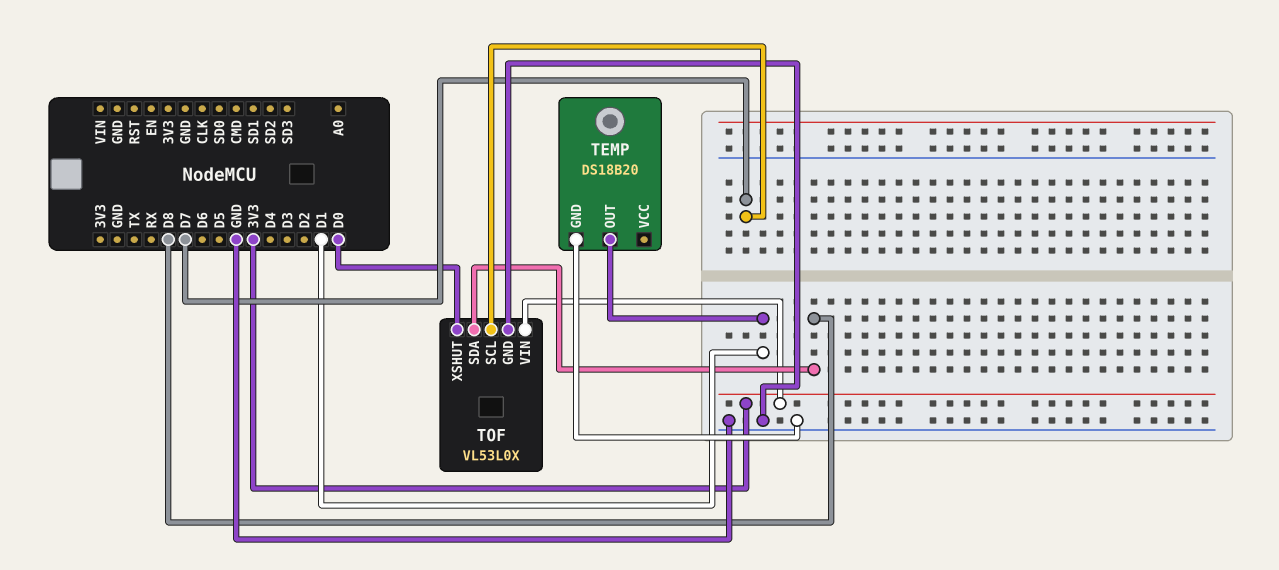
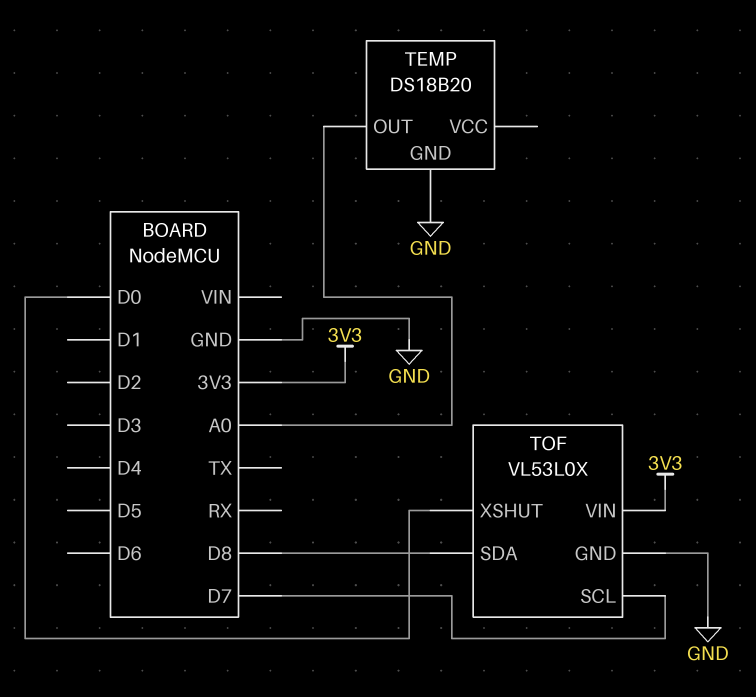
TEMP pin OUT: D1 -> A0

